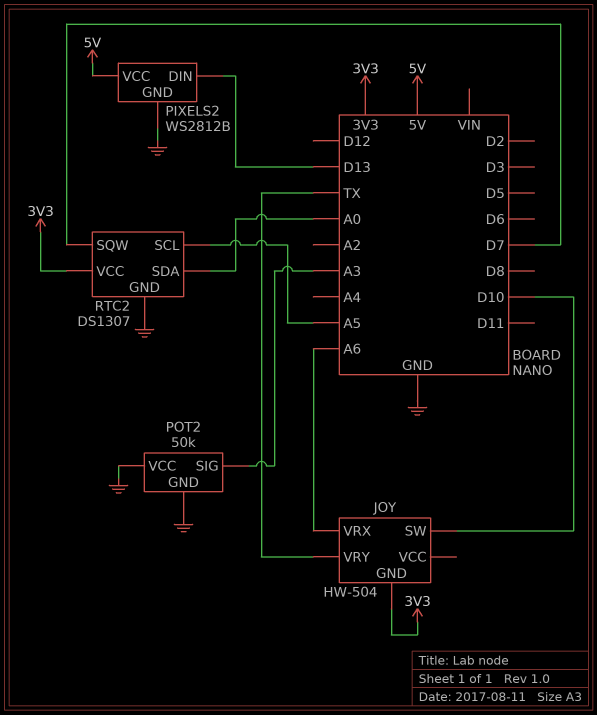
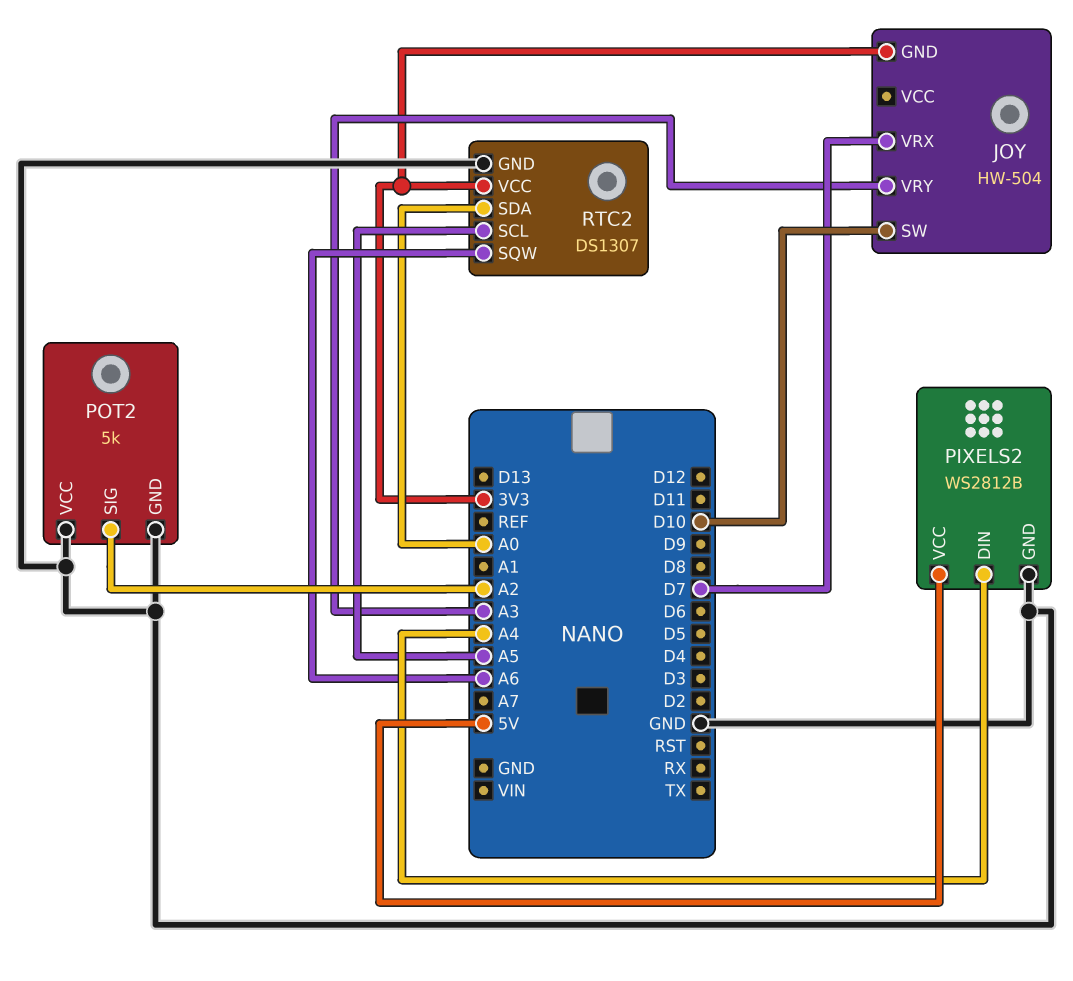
JOY pin VRX: A6 -> D7
JOY pin VRY: TX -> A3
PIXELS2 pin DIN: D13 -> A4
POT2: 50k -> 5k
POT2 pin SIG: A3 -> A2
RTC2 pin SQW: D7 -> A6

